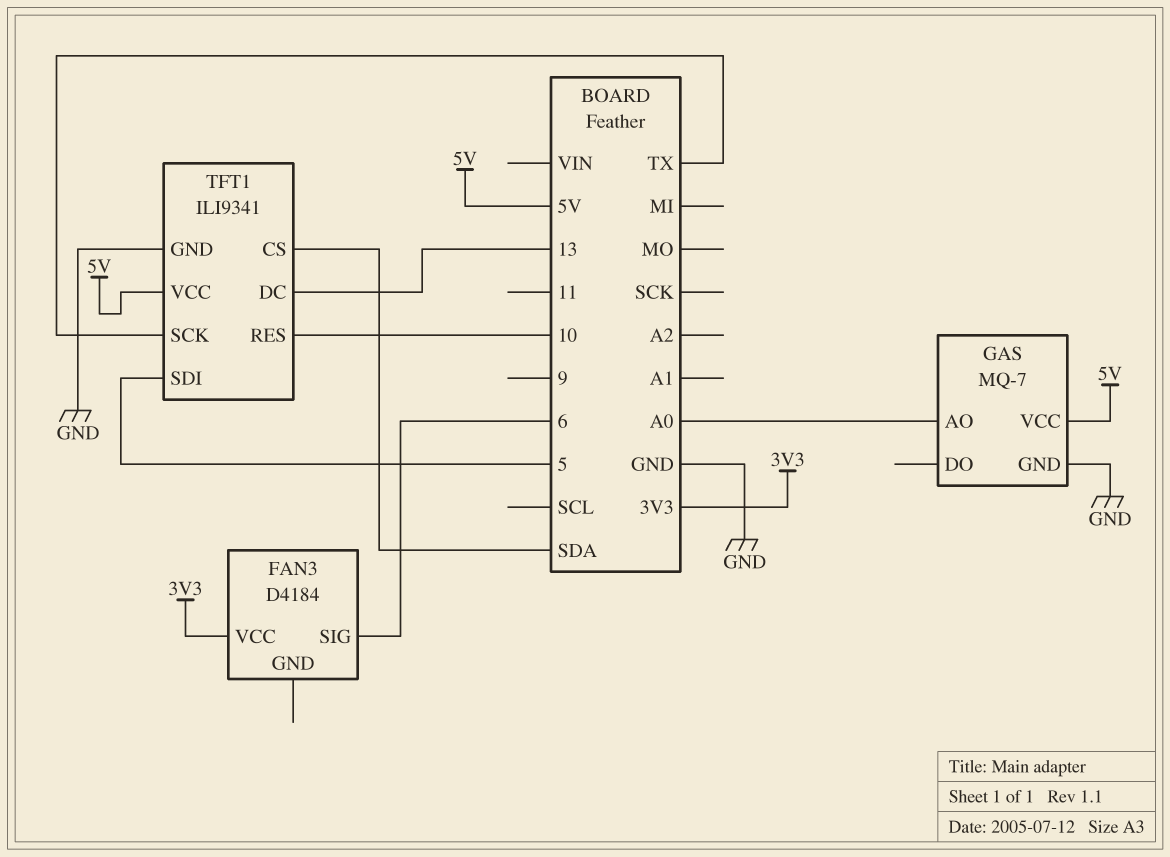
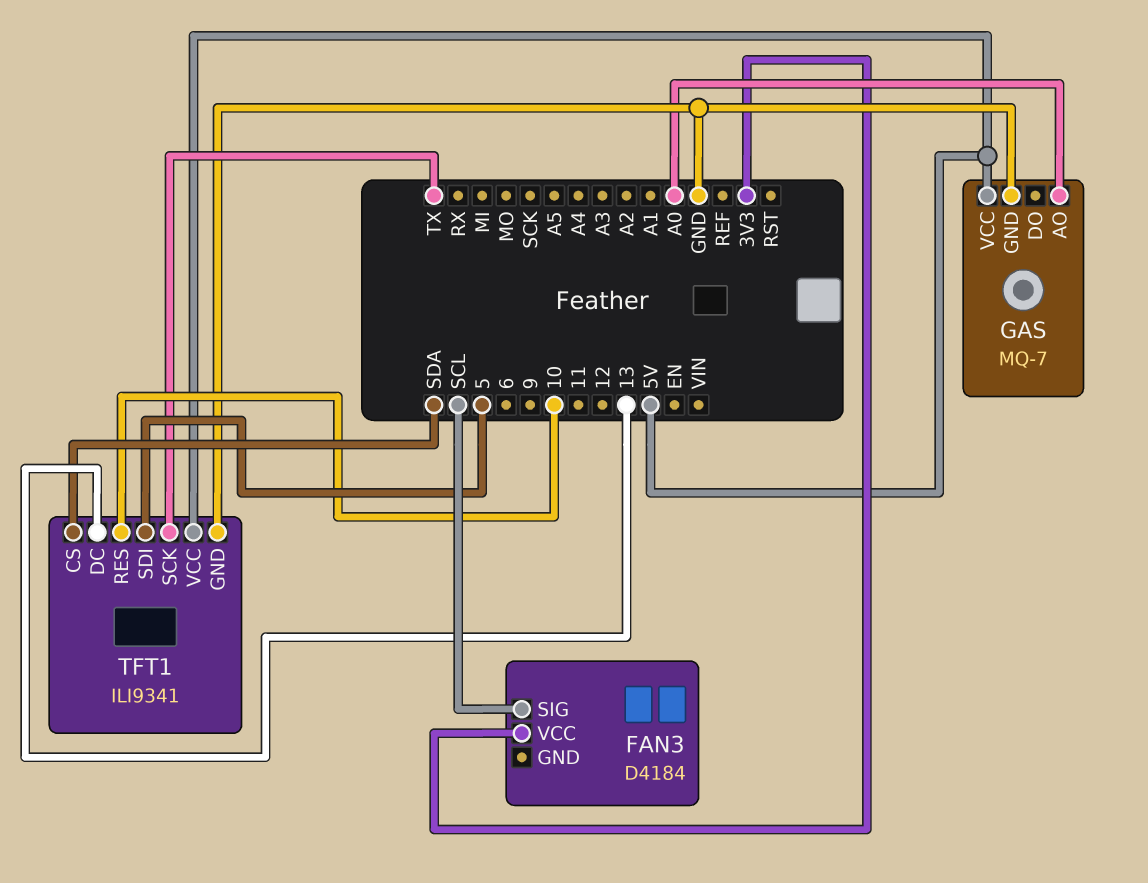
FAN3 pin SIG: 6 -> SCL

